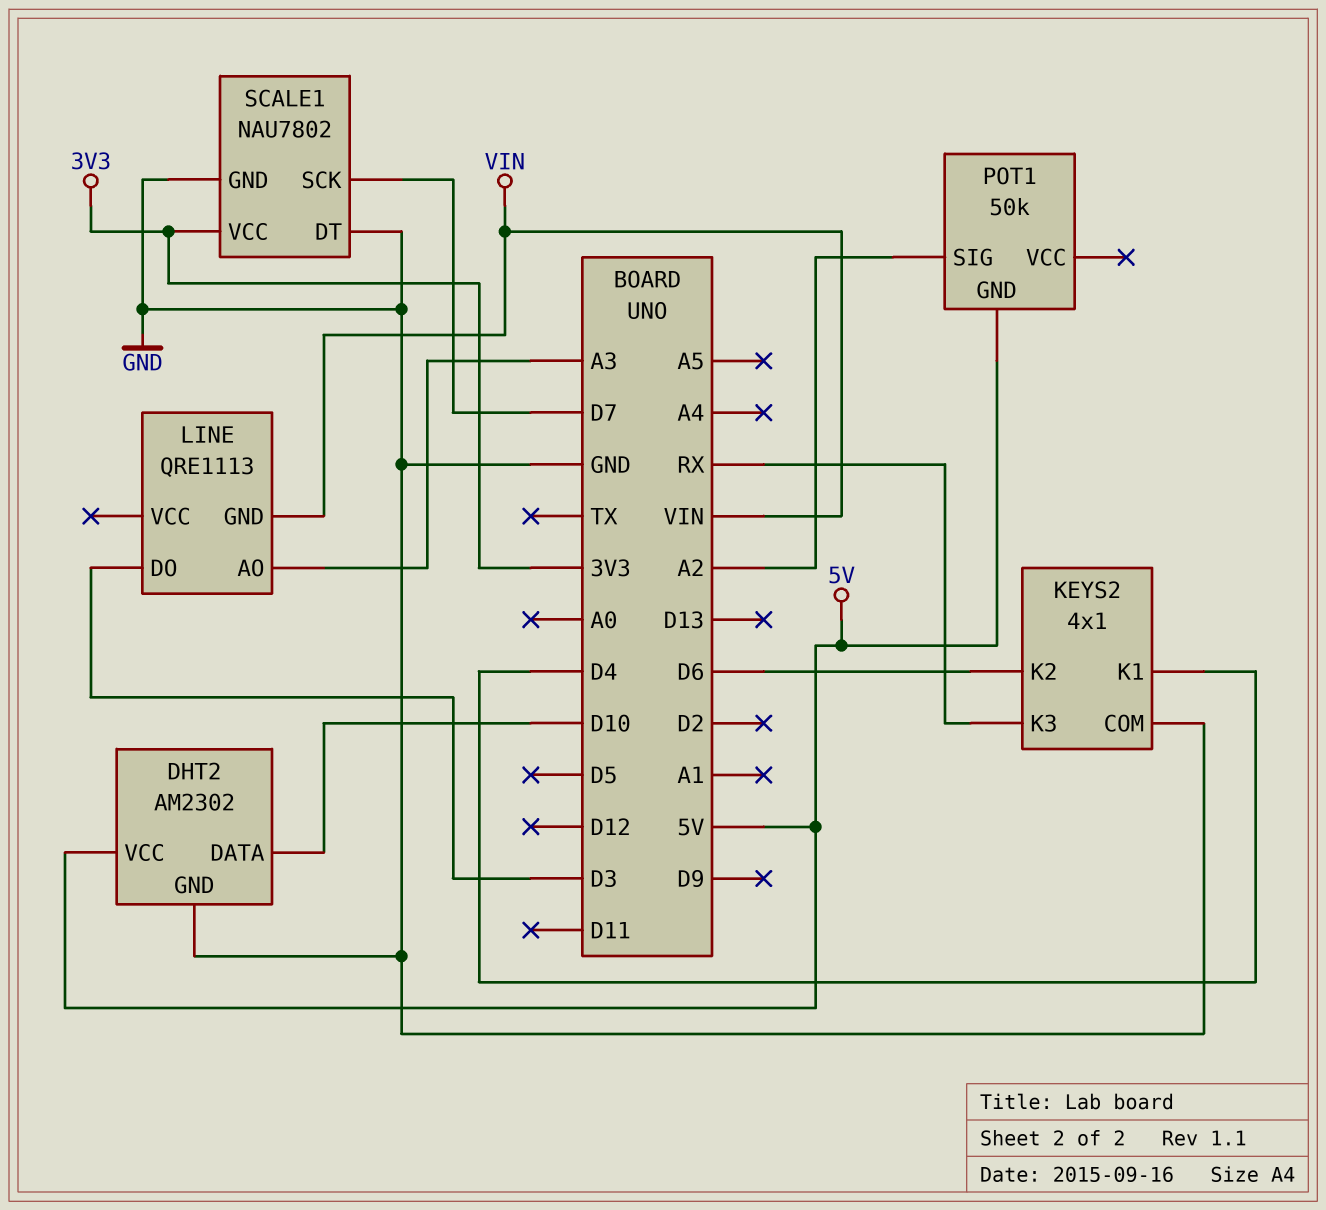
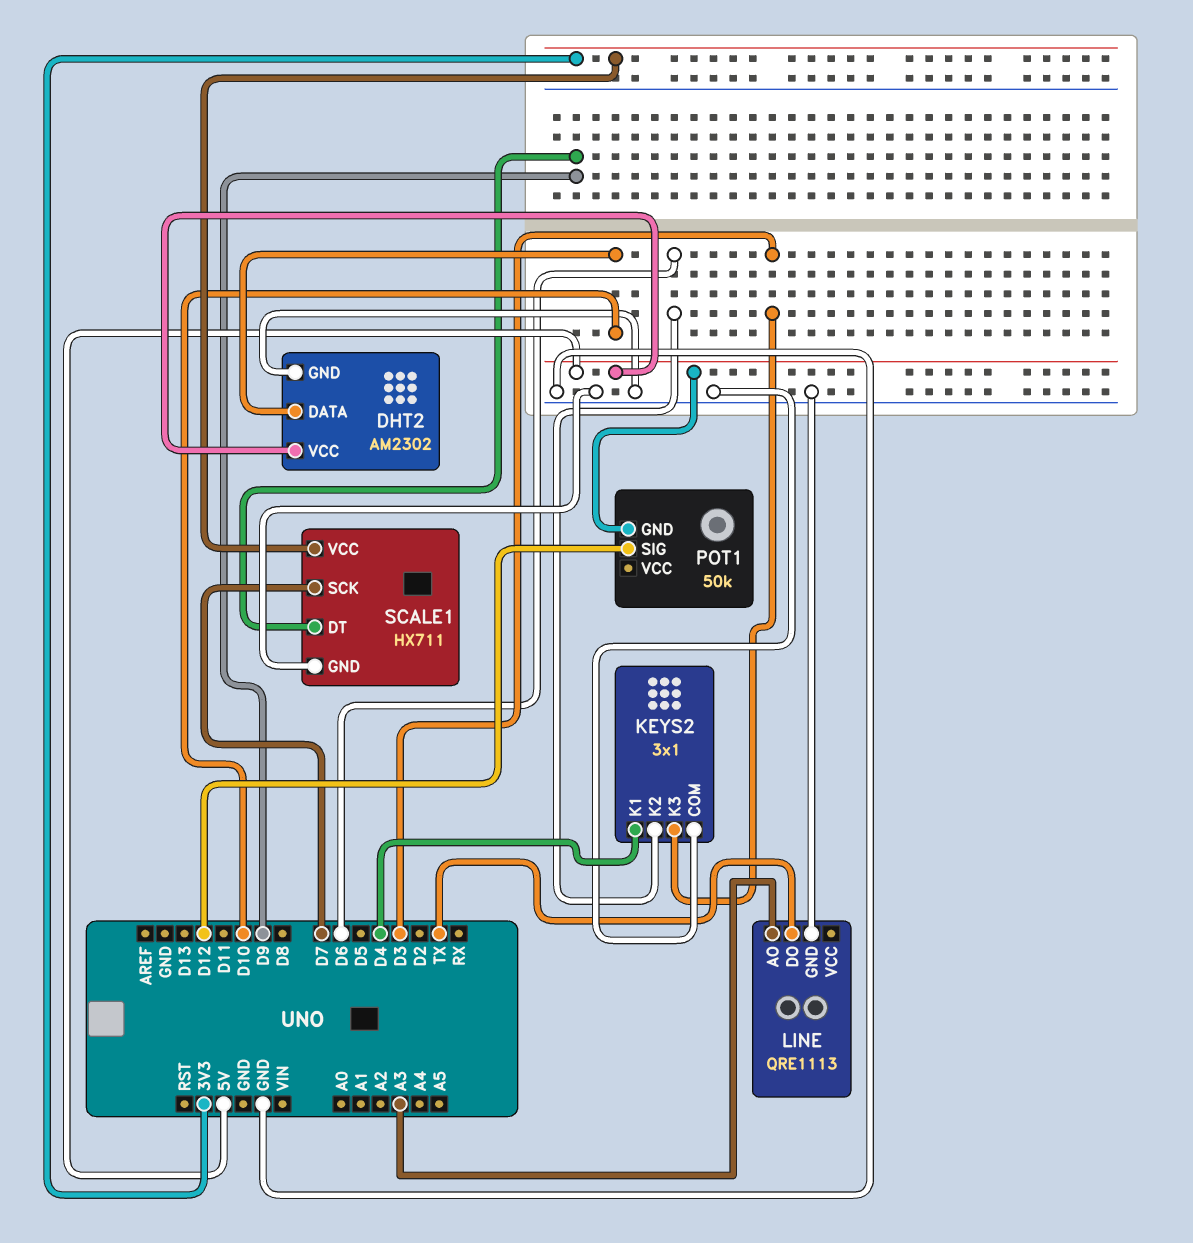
KEYS2: 4x1 -> 3x1
KEYS2 pin K3: RX -> D3
LINE pin DO: D3 -> TX
LINE pin GND: VIN -> GND
POT1 pin SIG: A2 -> D12
SCALE1: NAU7802 -> HX711
SCALE1 pin DT: GND -> D9

